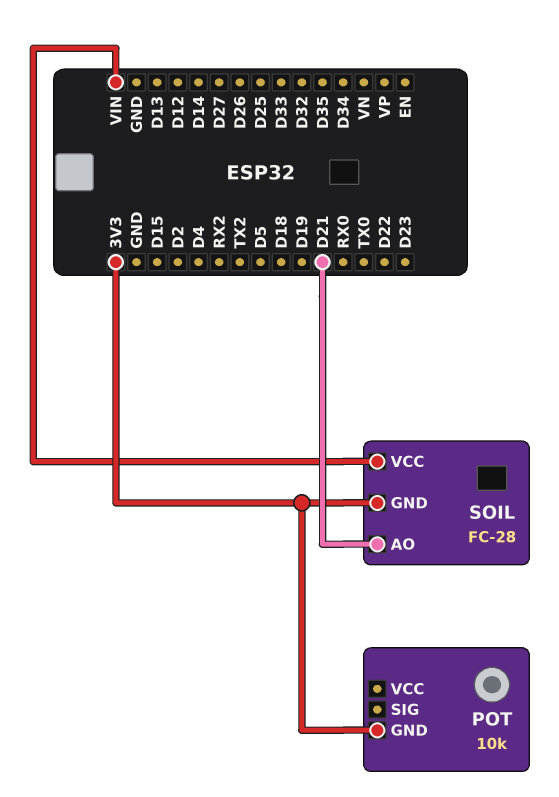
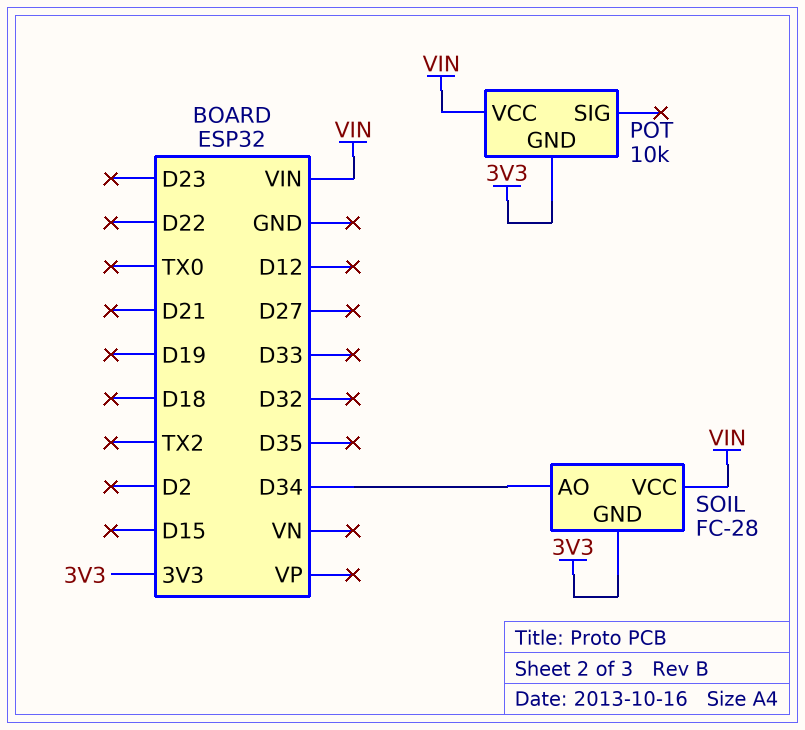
POT pin VCC: none -> VIN
SOIL pin AO: D21 -> D34

